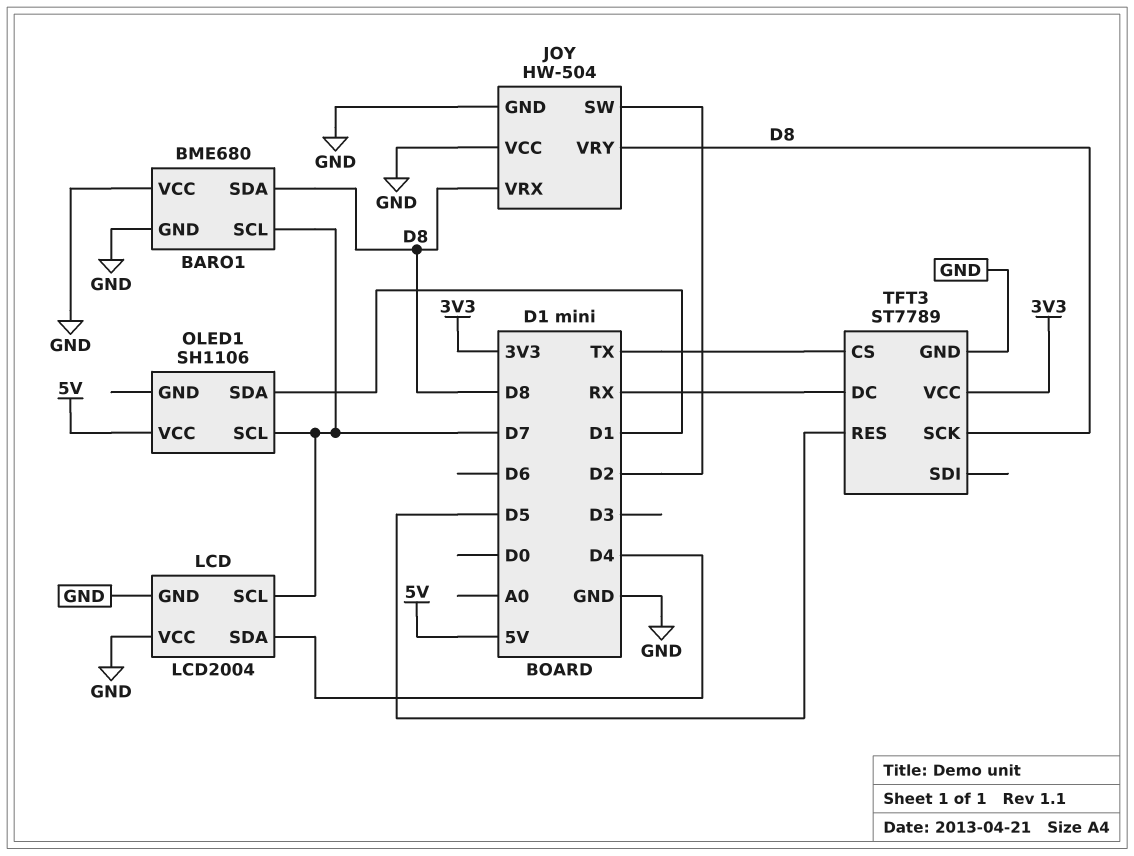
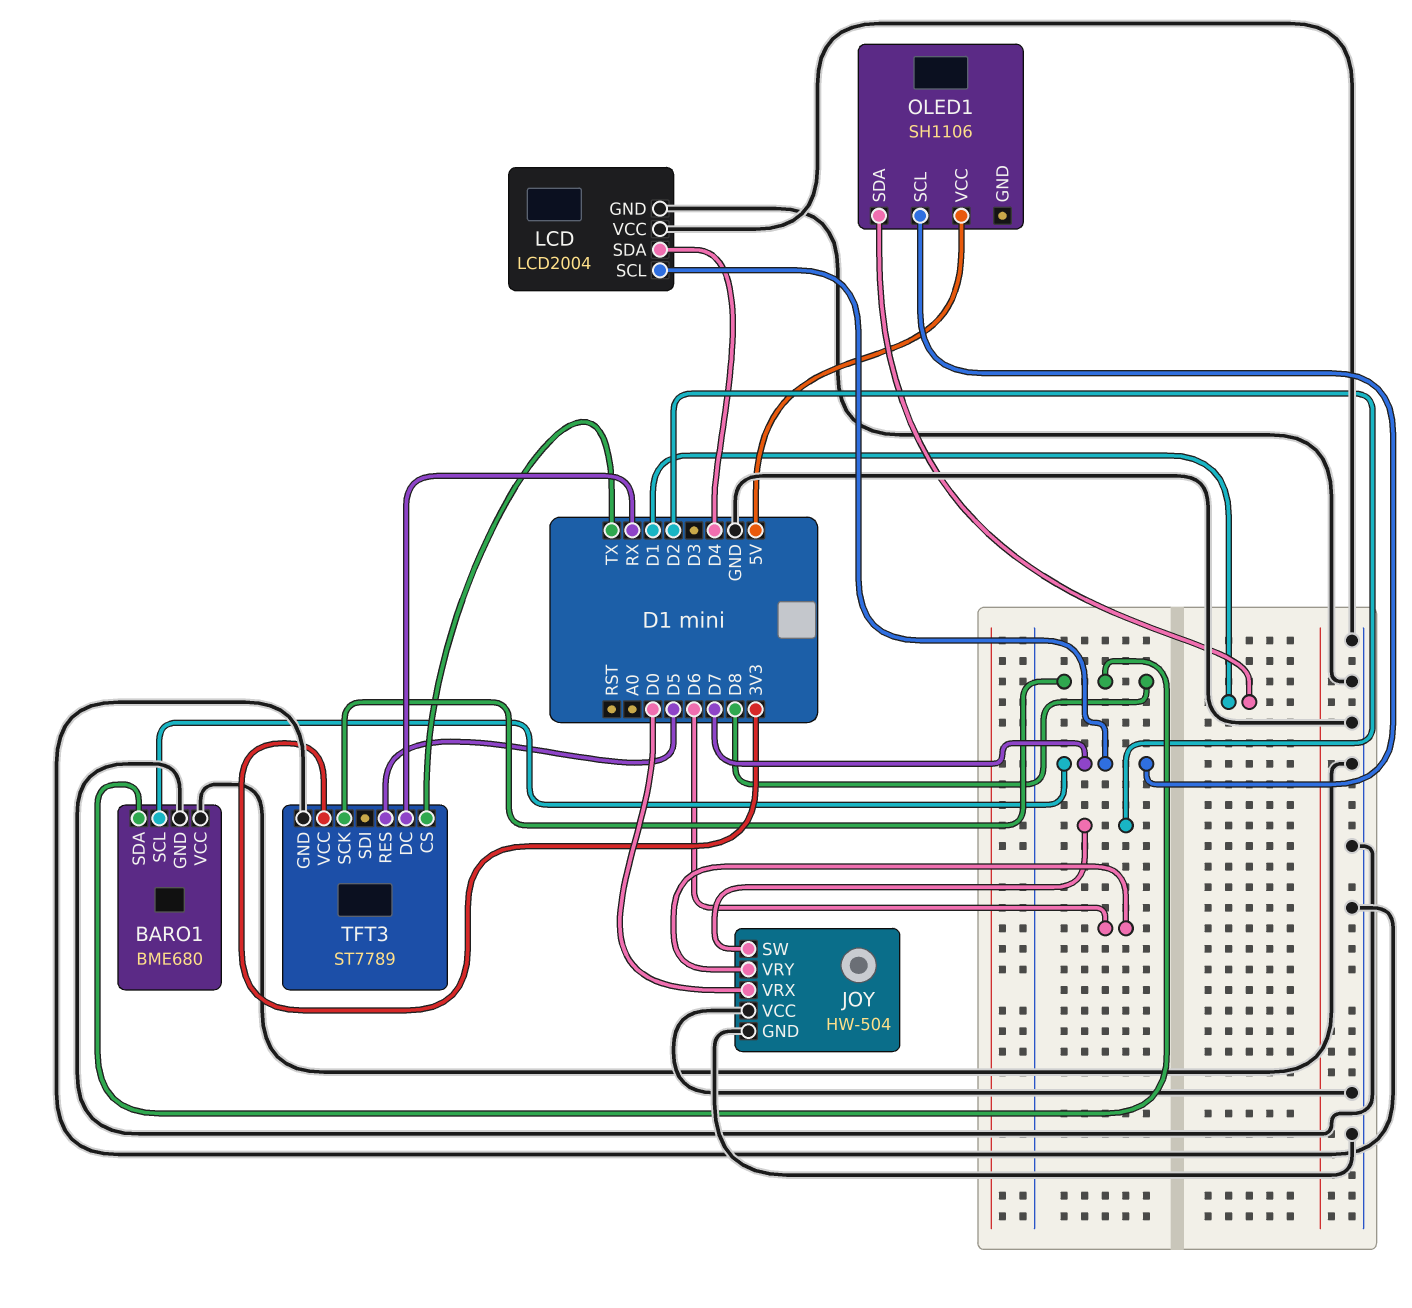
JOY pin VRX: D8 -> D0
JOY pin VRY: D8 -> D6

